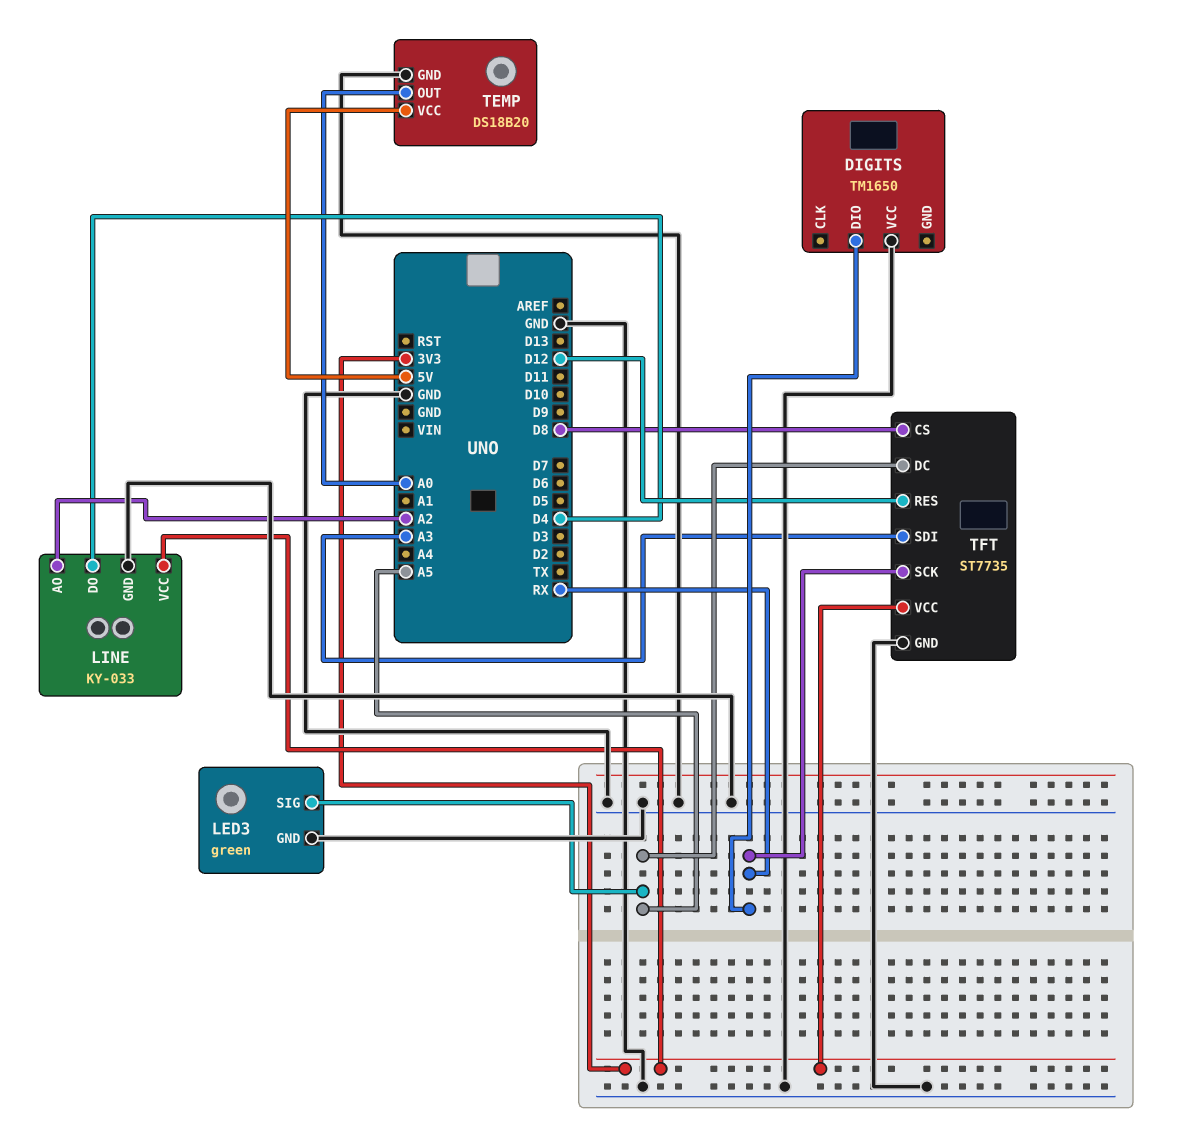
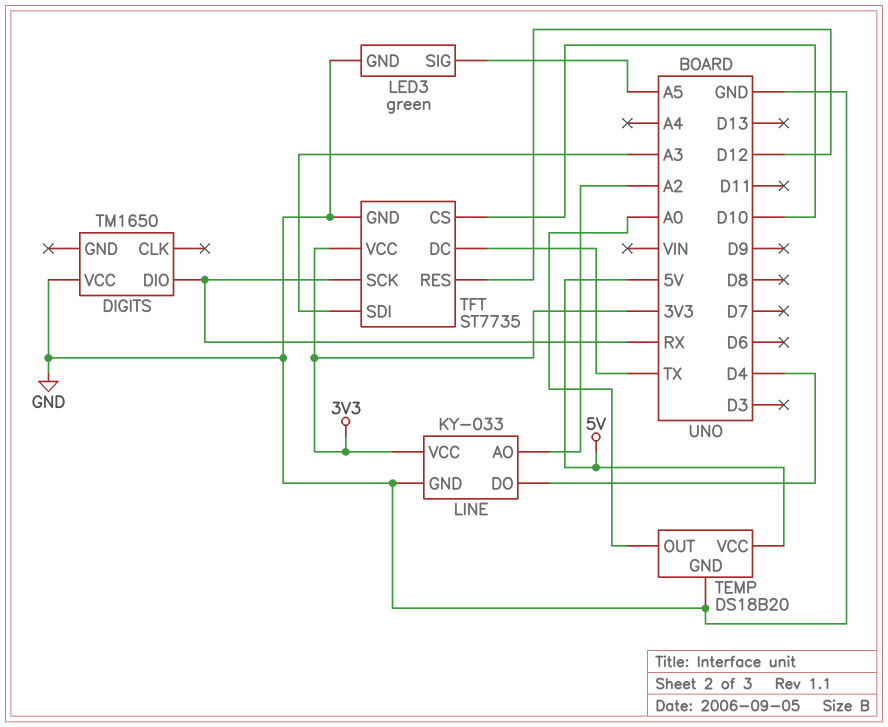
TFT pin CS: D8 -> D10
TFT pin DC: A5 -> TX

